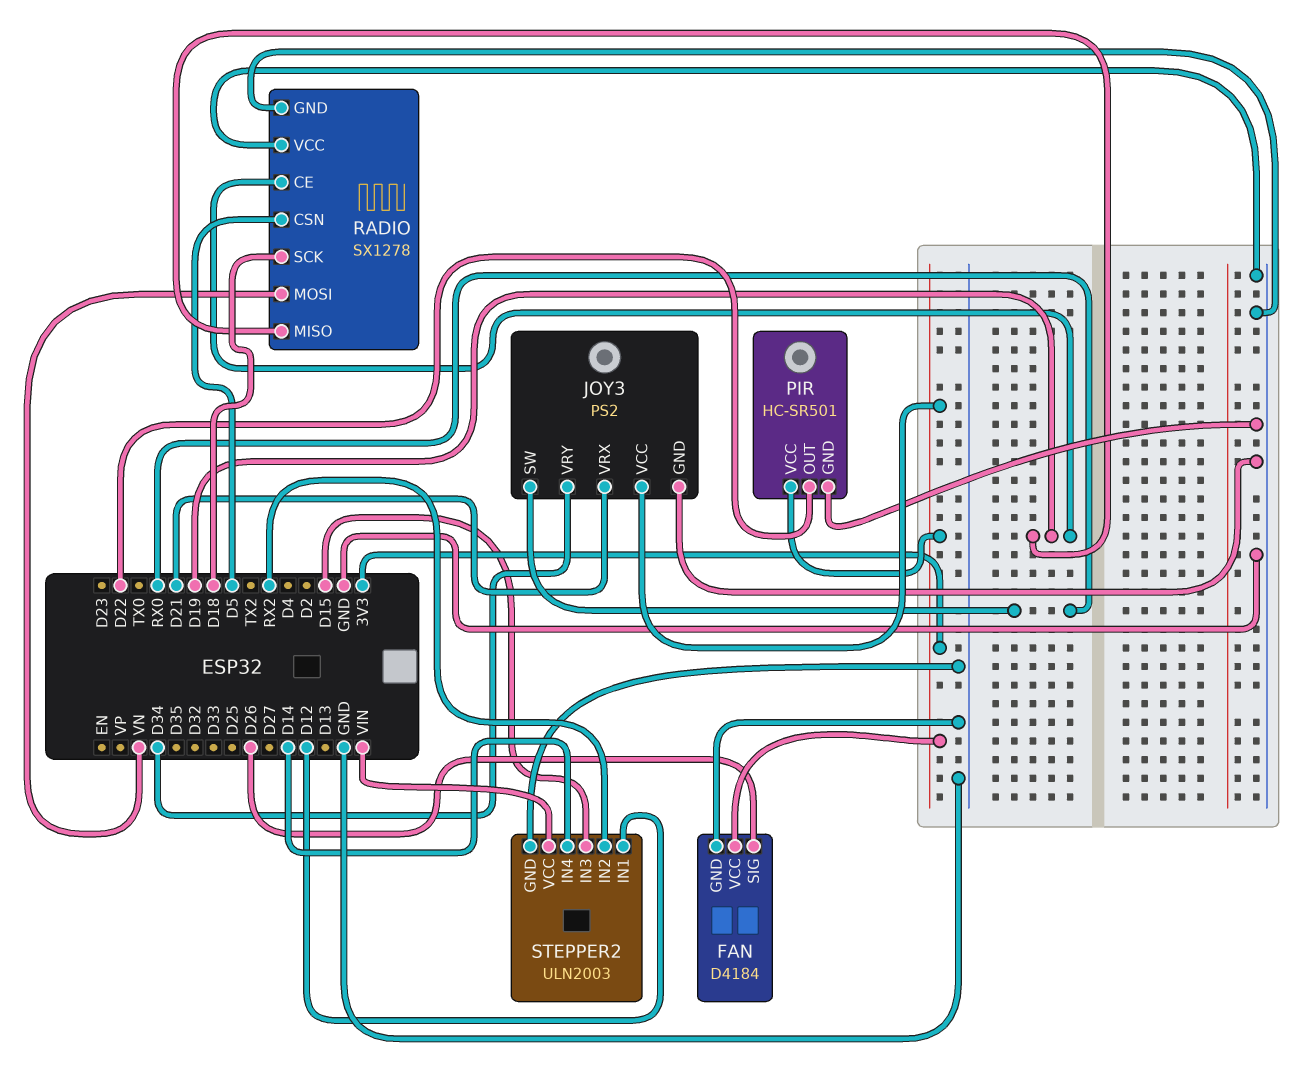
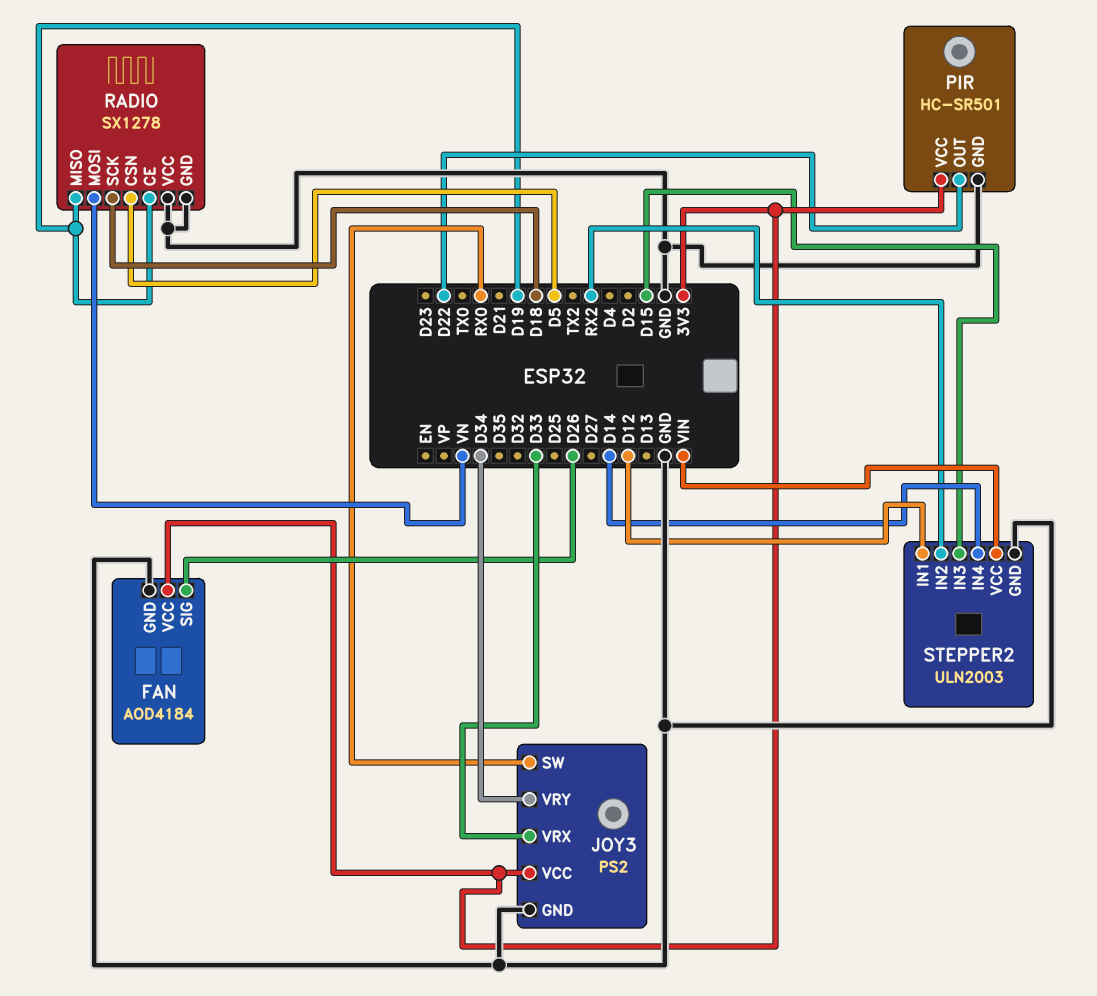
FAN: D4184 -> AOD4184
JOY3 pin VRX: D21 -> D33

